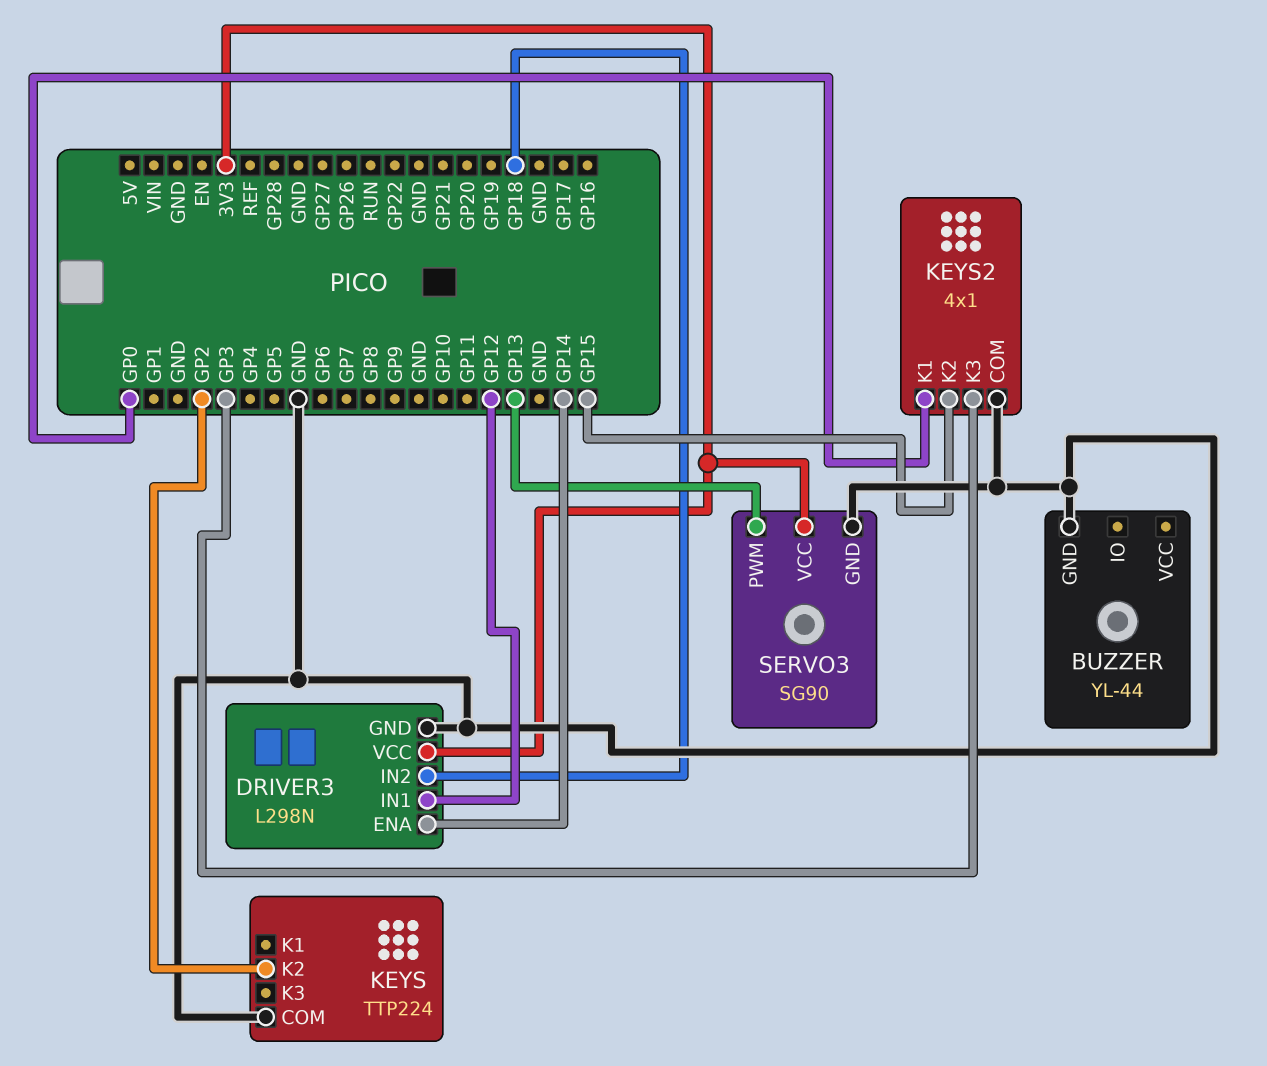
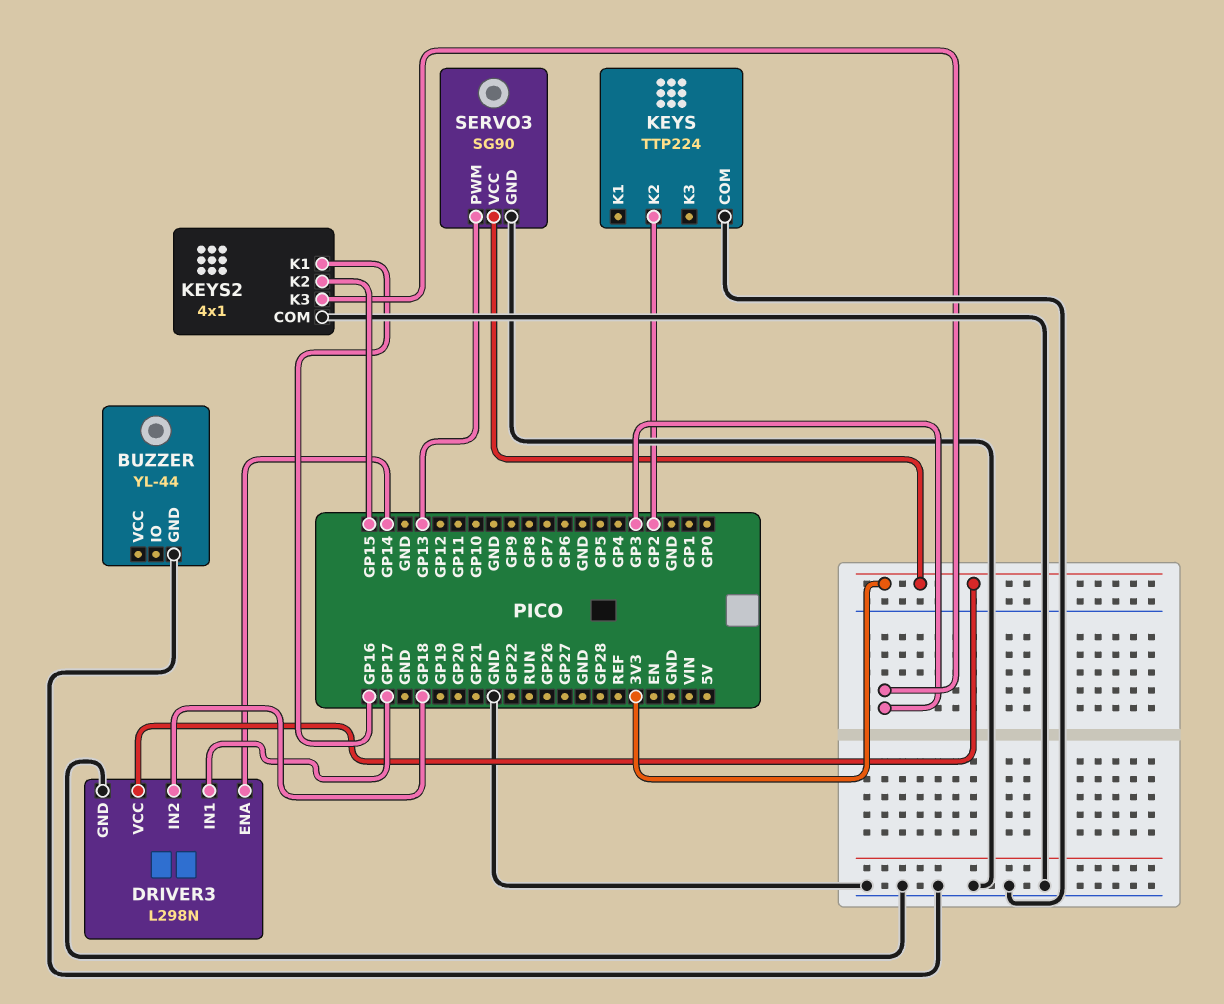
DRIVER3 pin IN1: GP12 -> GP17
KEYS2 pin K1: GP0 -> GP16

